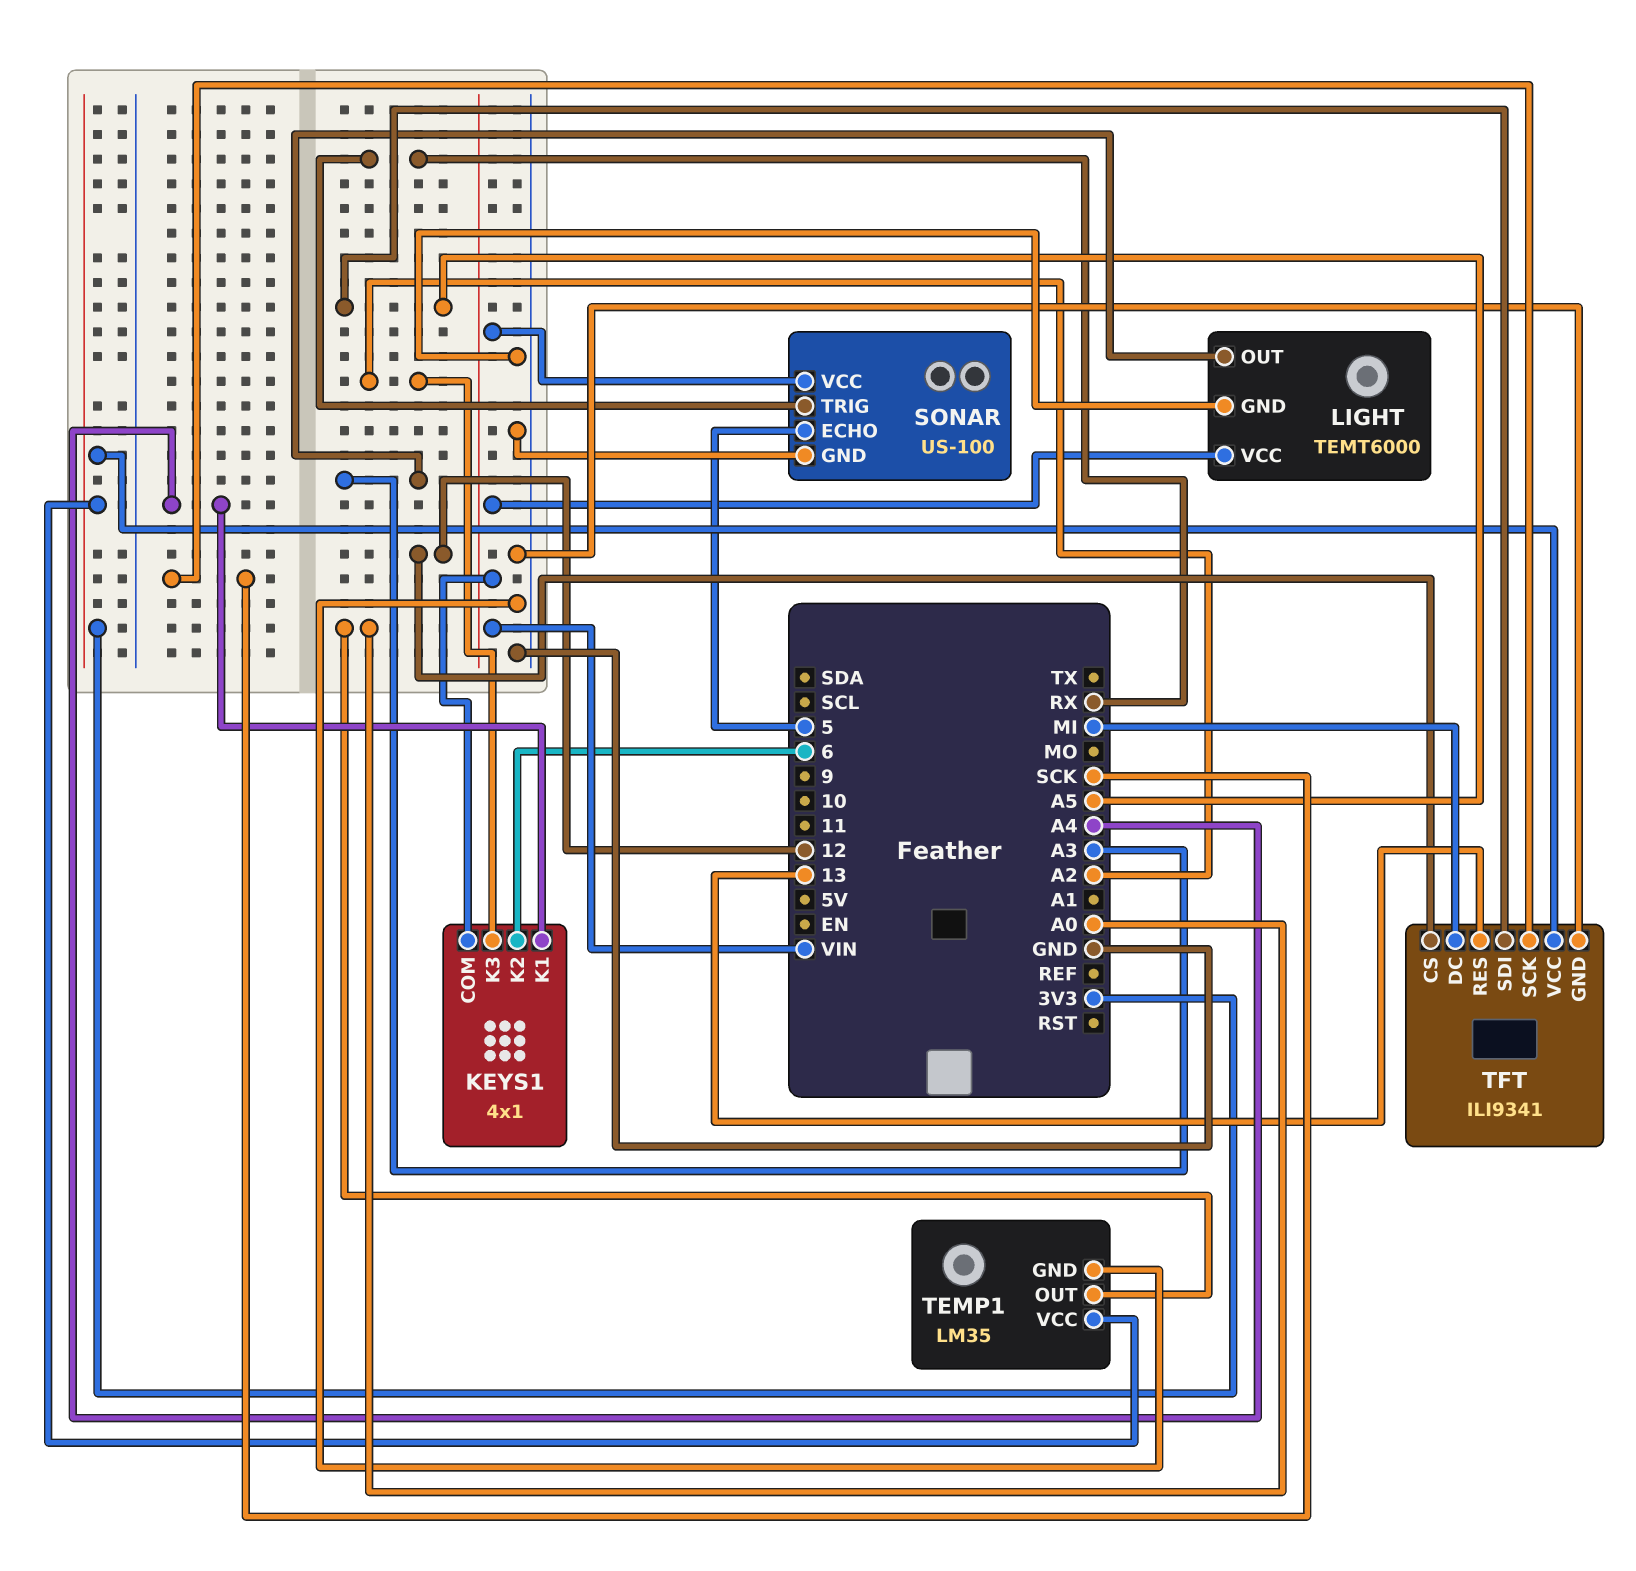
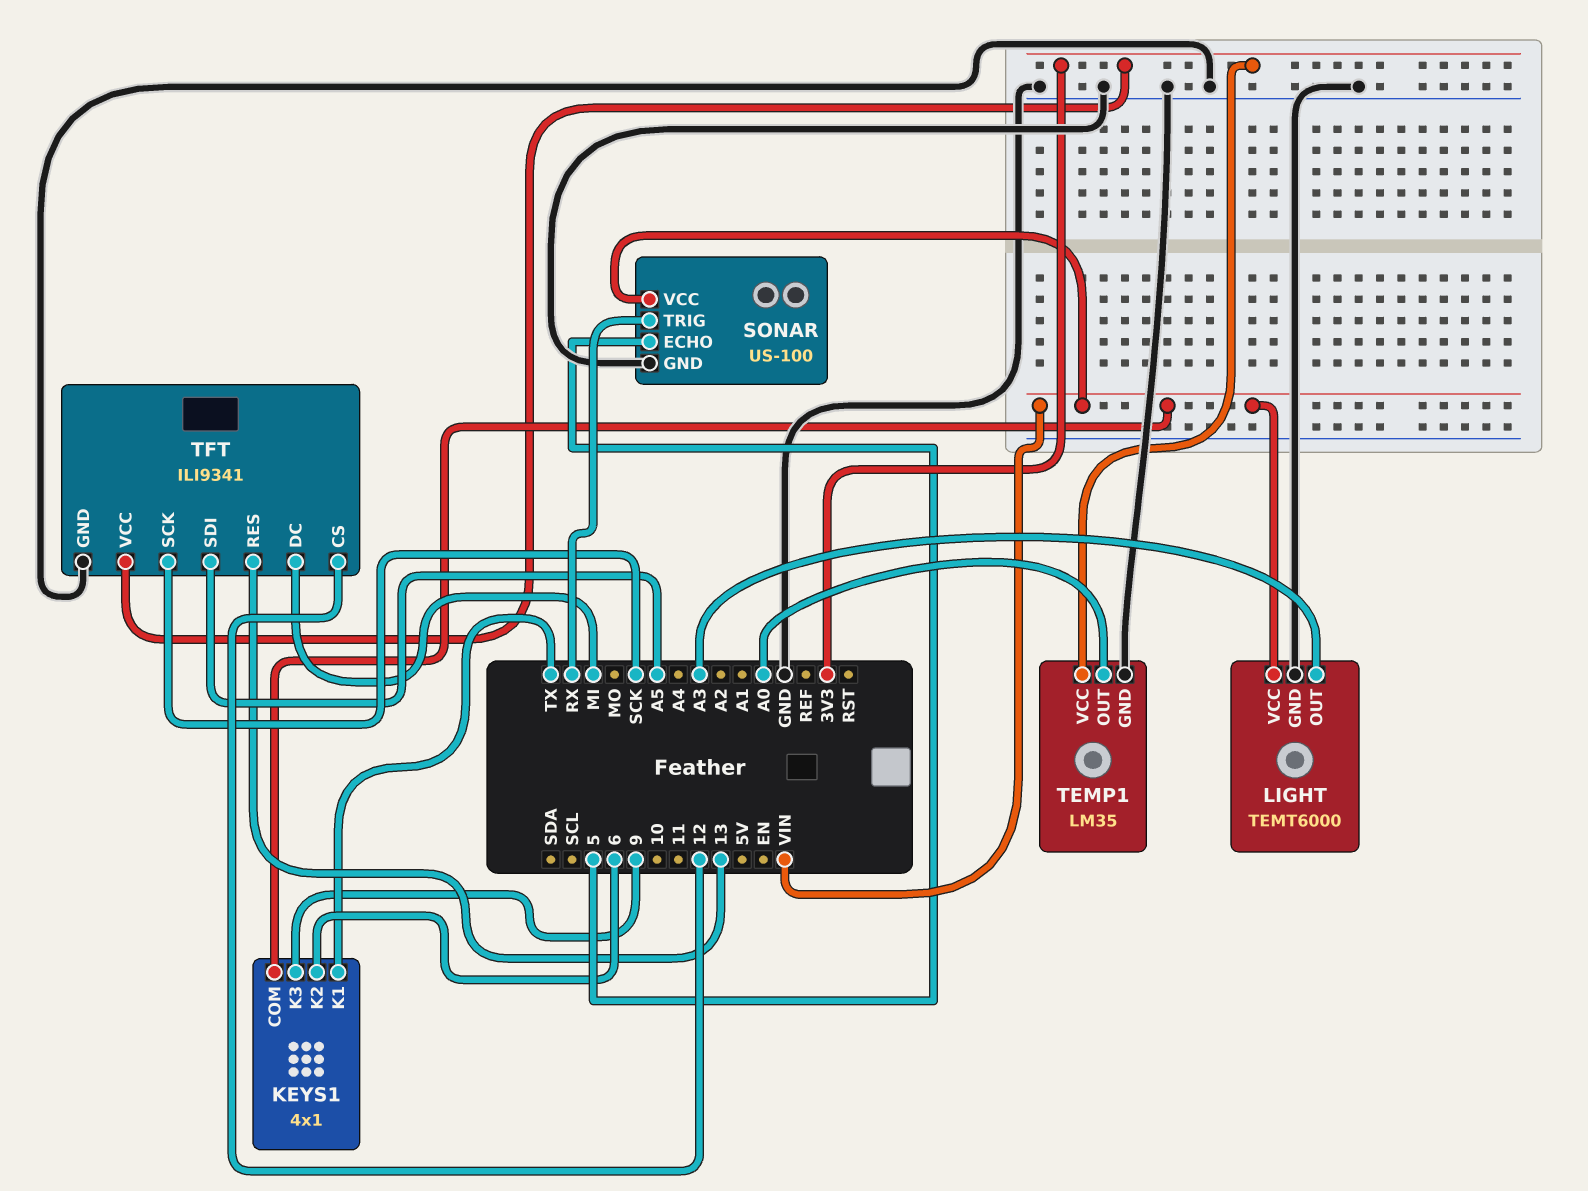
KEYS1 pin K1: A4 -> TX
KEYS1 pin K3: A2 -> 9

